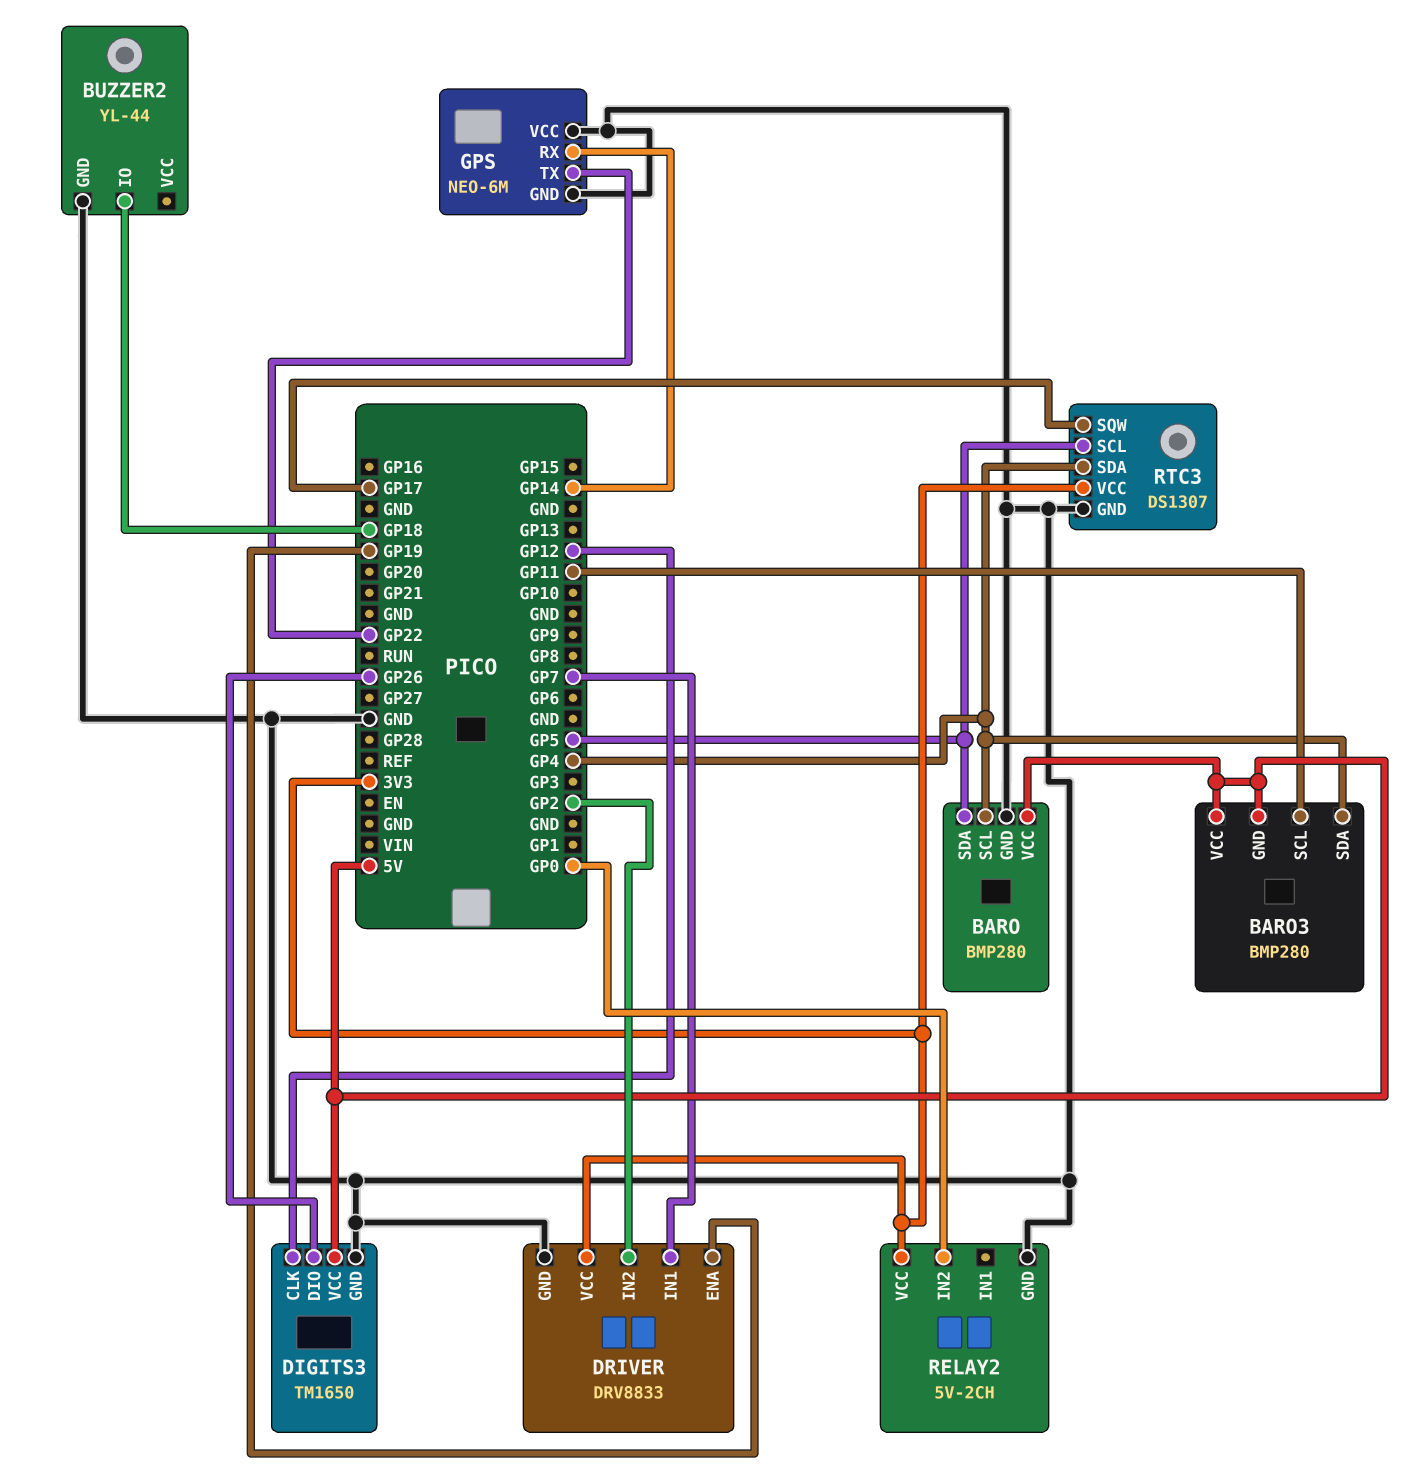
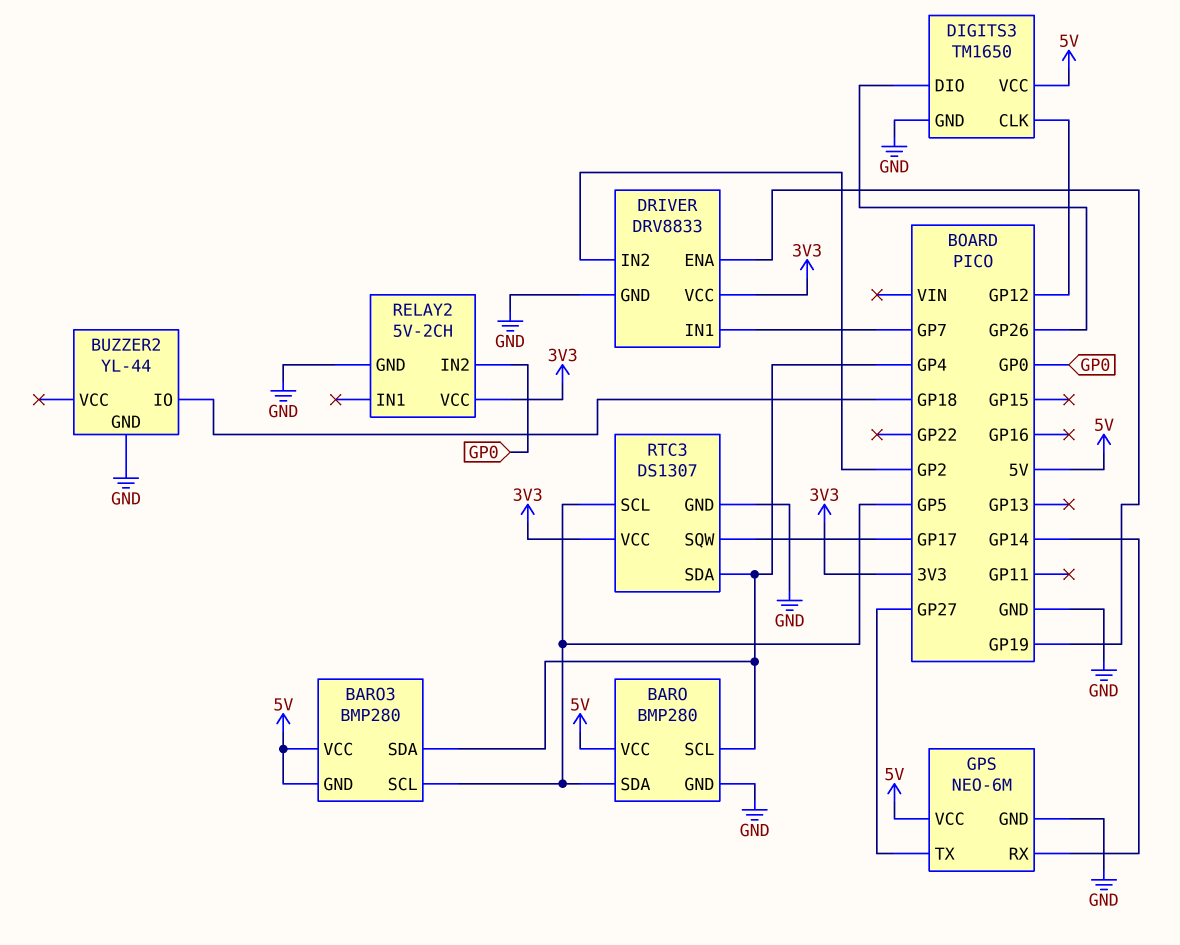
BARO3 pin SCL: GP11 -> GP5
GPS pin TX: GP22 -> GP27
GPS pin VCC: GND -> 5V

